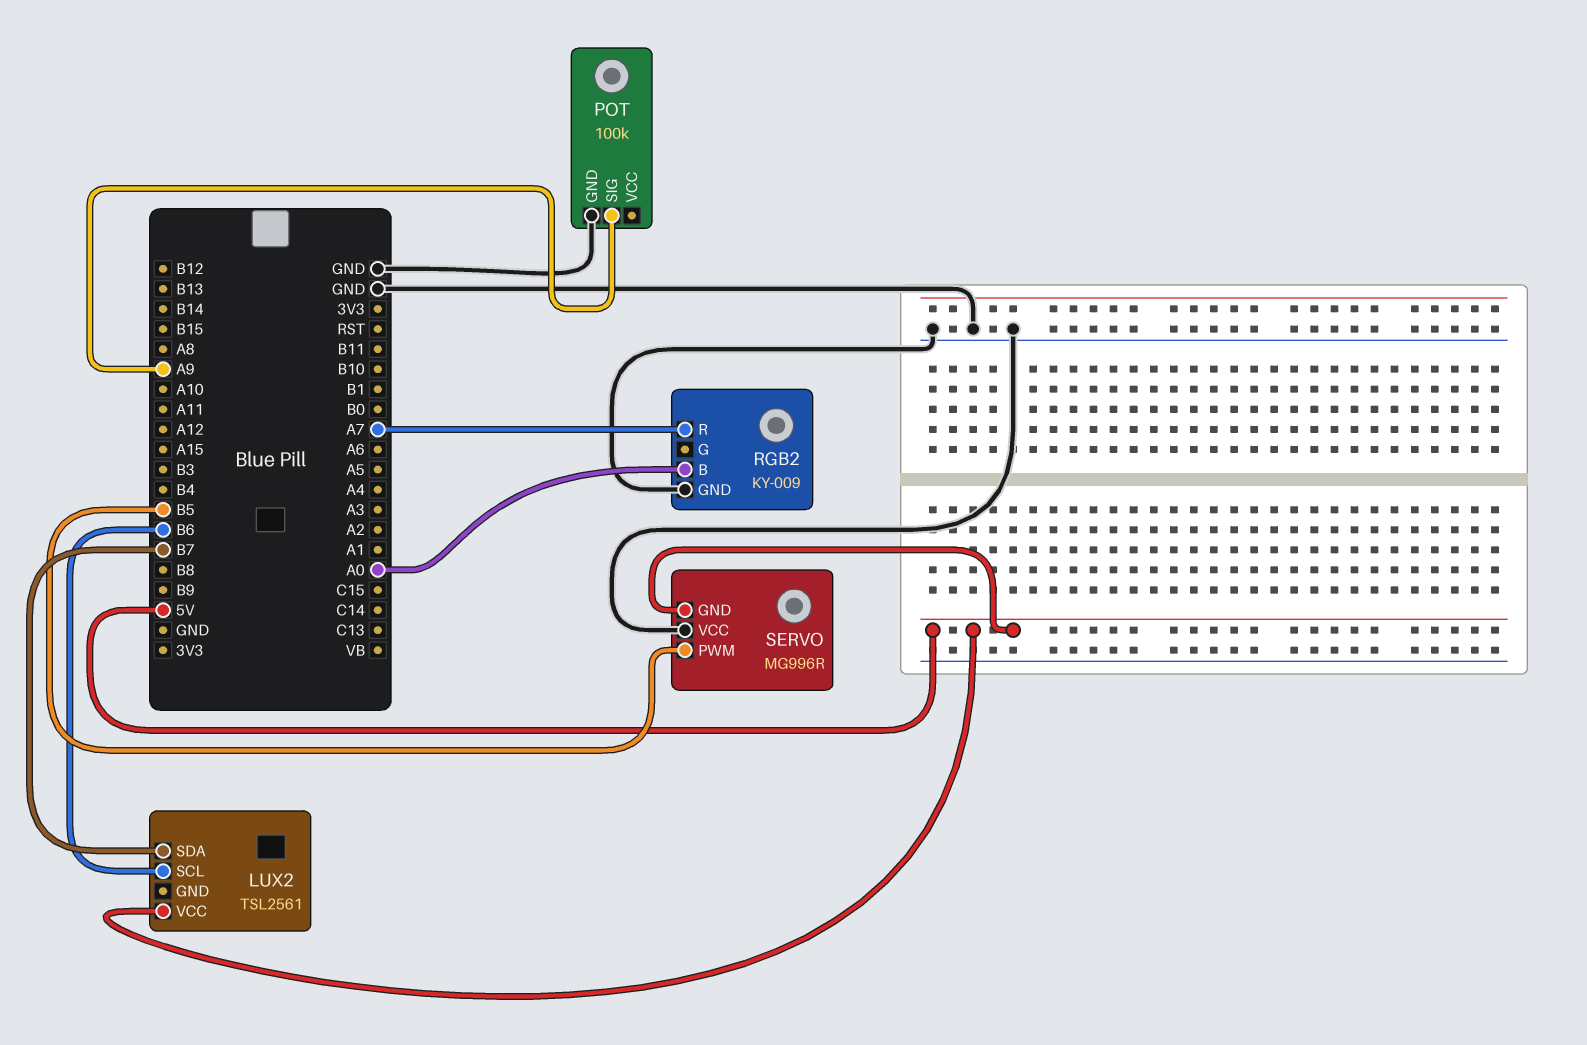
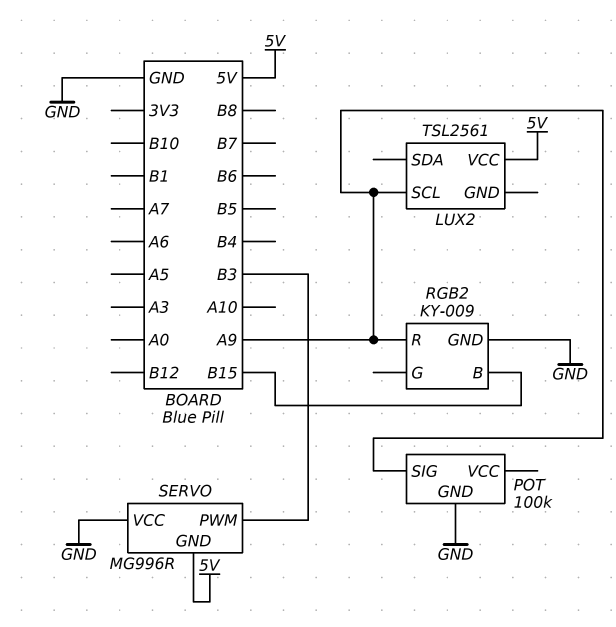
LUX2 pin SCL: B6 -> A9
LUX2 pin SDA: B7 -> none
RGB2 pin B: A0 -> B15
RGB2 pin R: A7 -> A9
SERVO pin PWM: B5 -> B3

